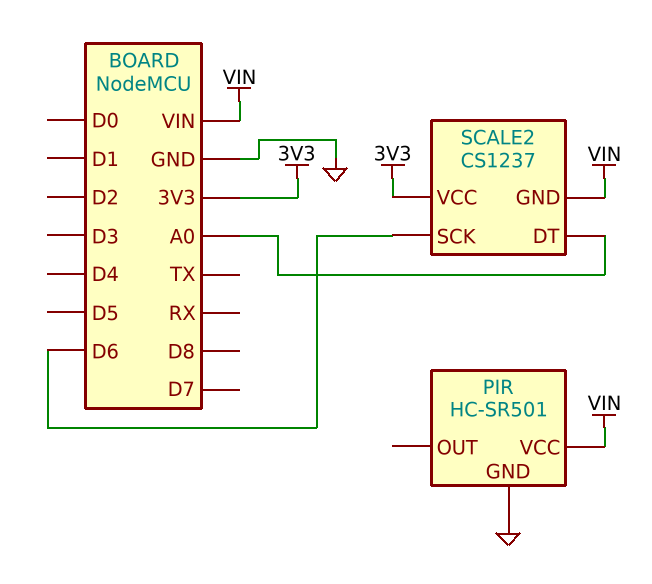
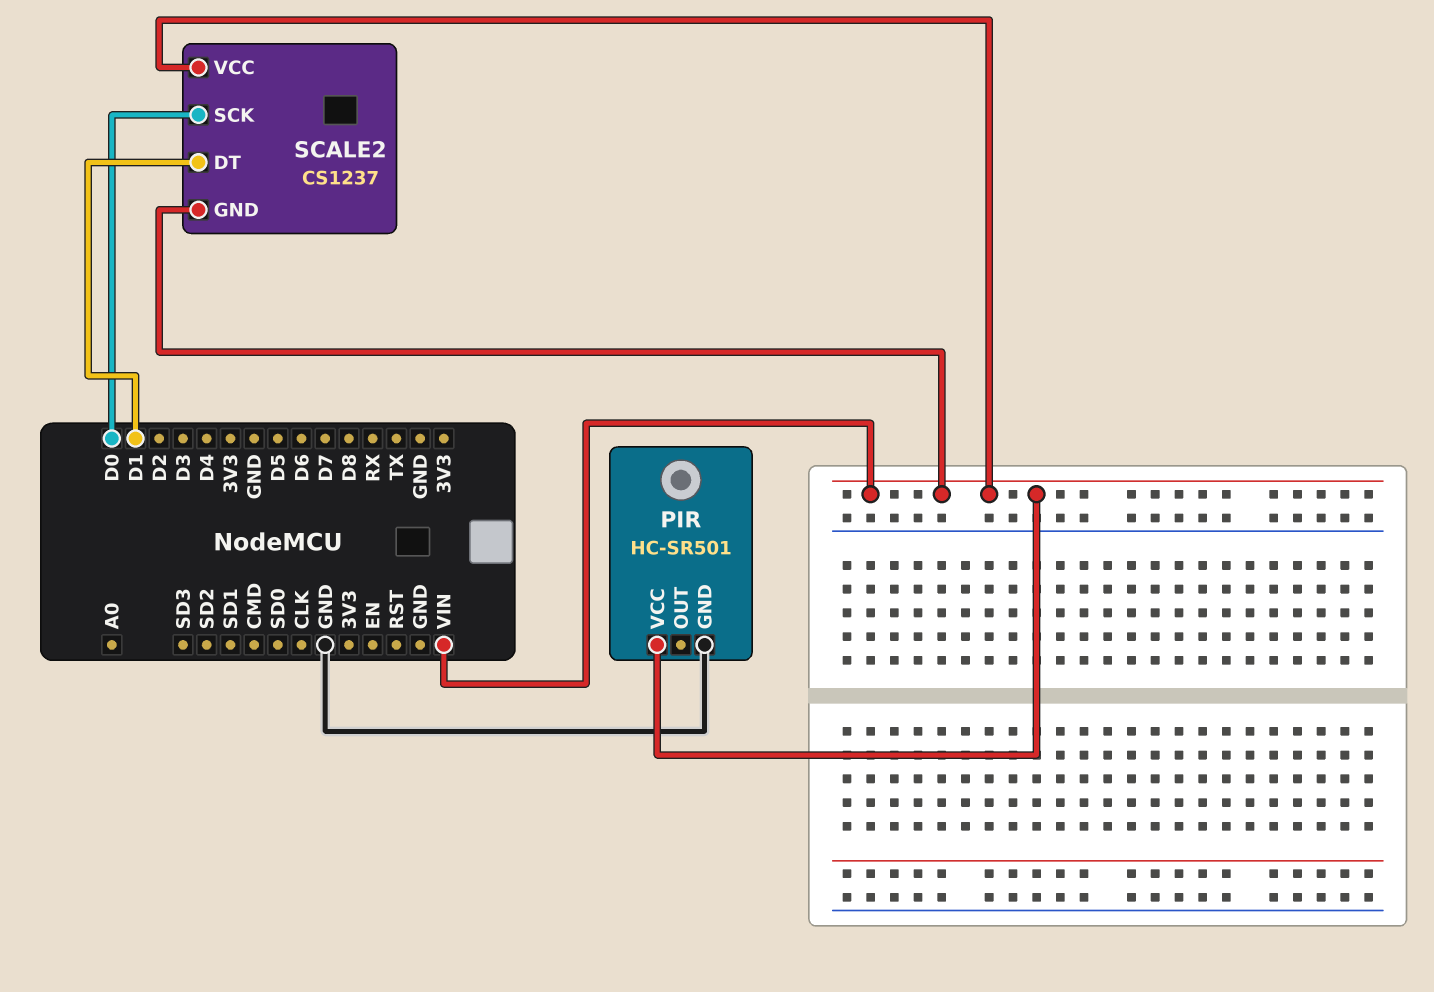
SCALE2 pin DT: A0 -> D1
SCALE2 pin SCK: D6 -> D0
SCALE2 pin VCC: 3V3 -> VIN

